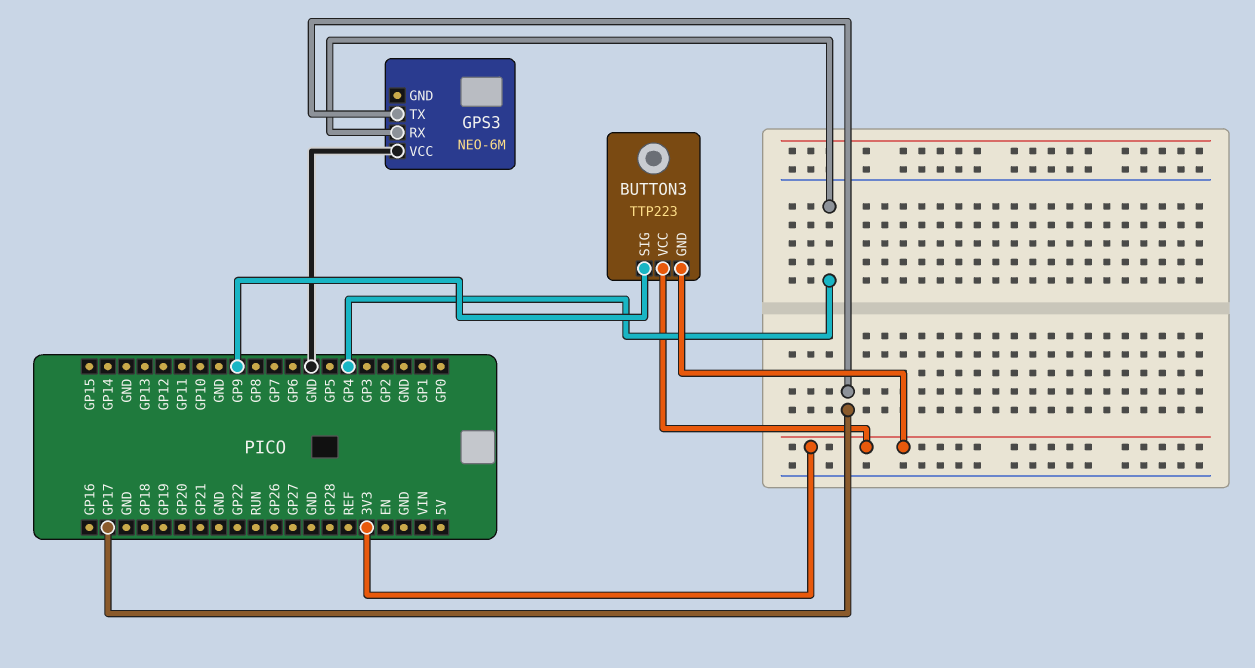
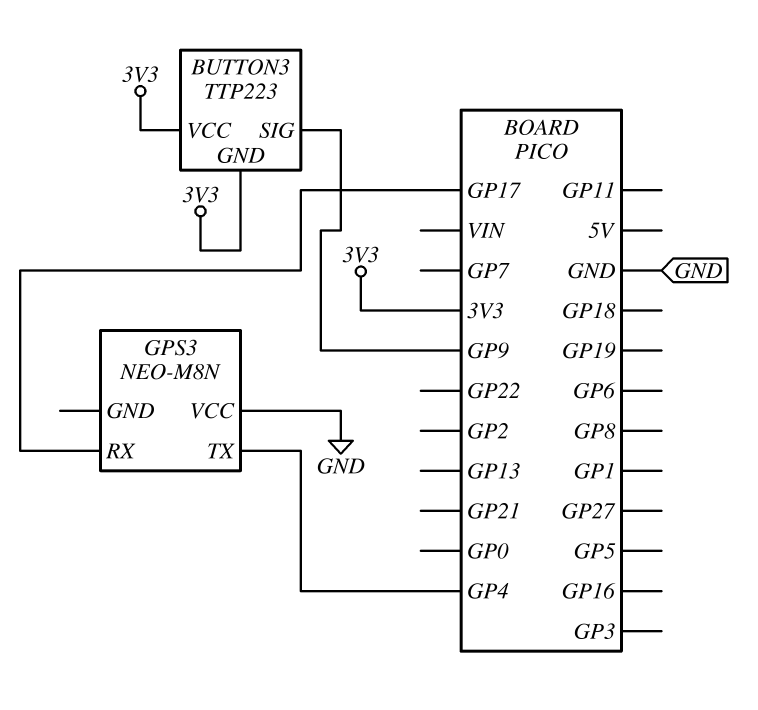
GPS3: NEO-6M -> NEO-M8N
GPS3 pin RX: GP4 -> GP17
GPS3 pin TX: GP17 -> GP4

